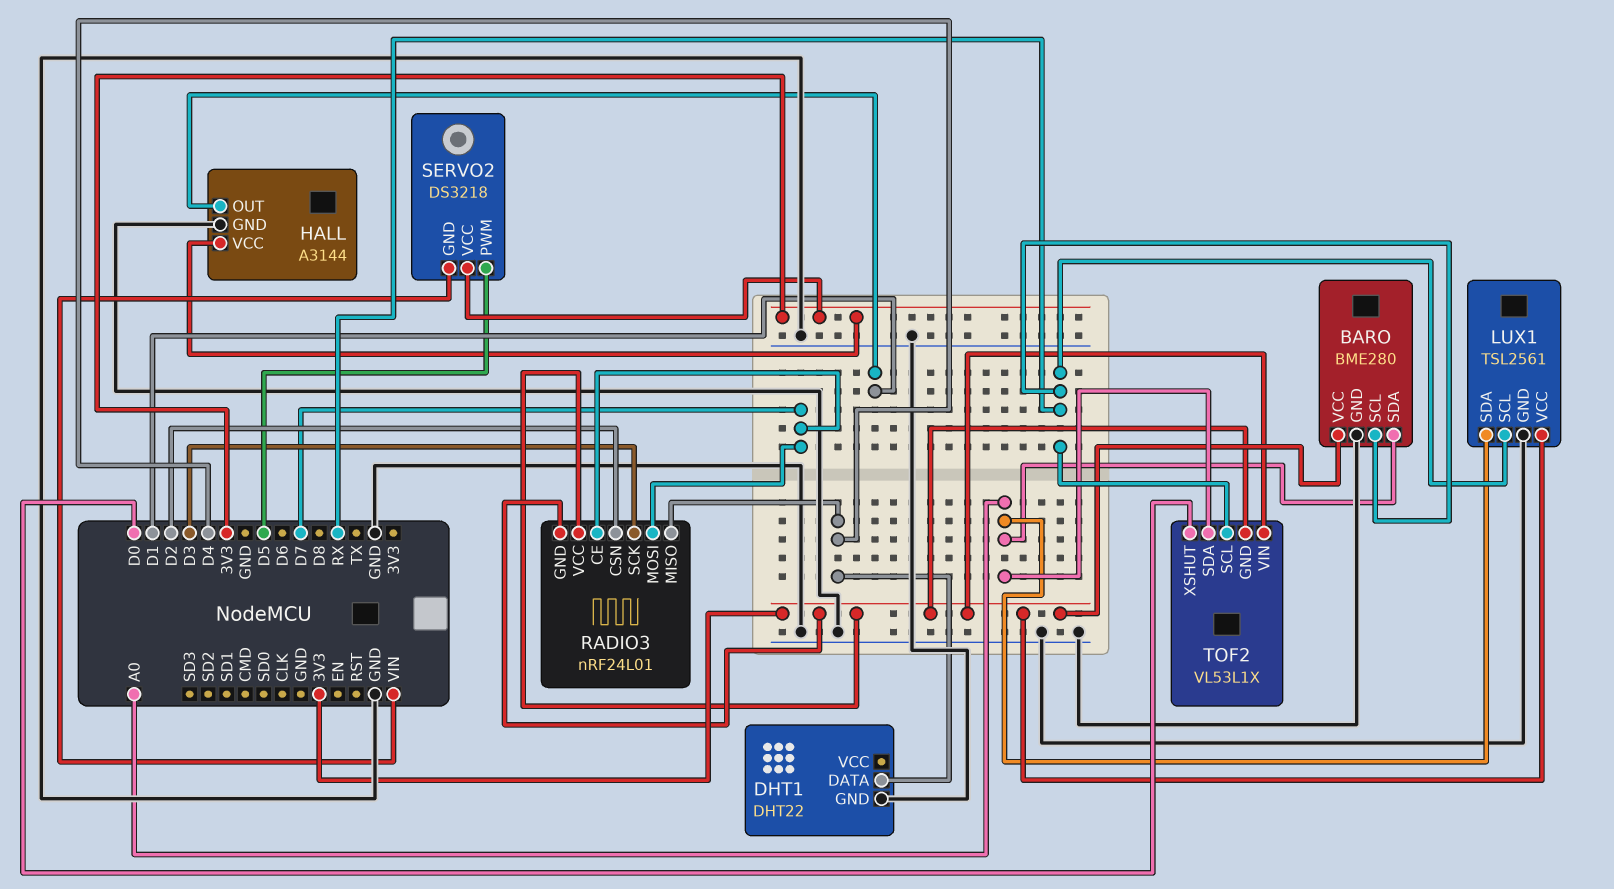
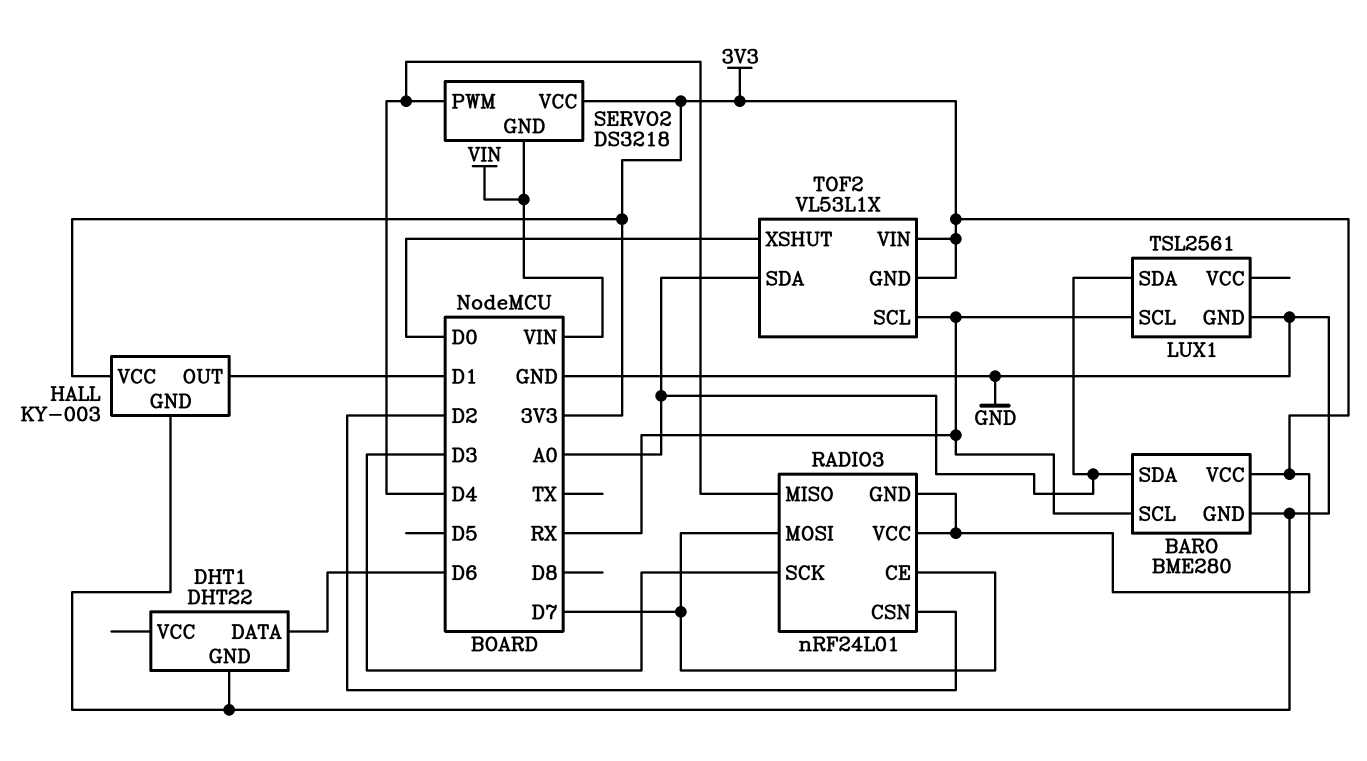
DHT1 pin DATA: D4 -> D6
HALL: A3144 -> KY-003
LUX1 pin VCC: 3V3 -> none
SERVO2 pin PWM: D5 -> D4

